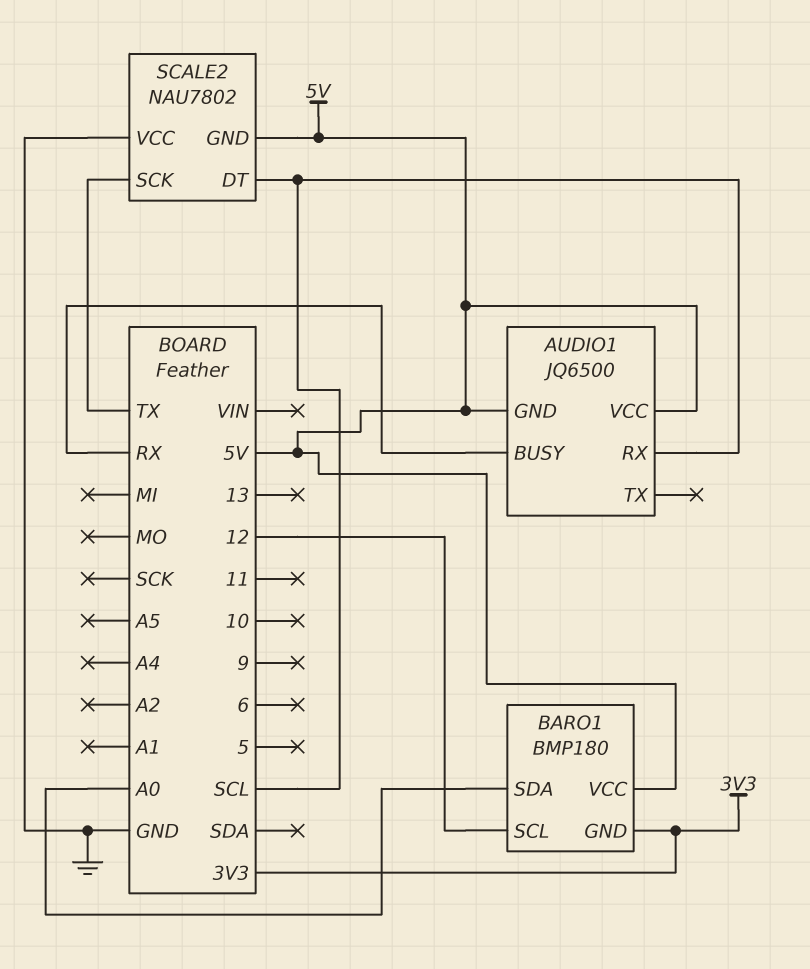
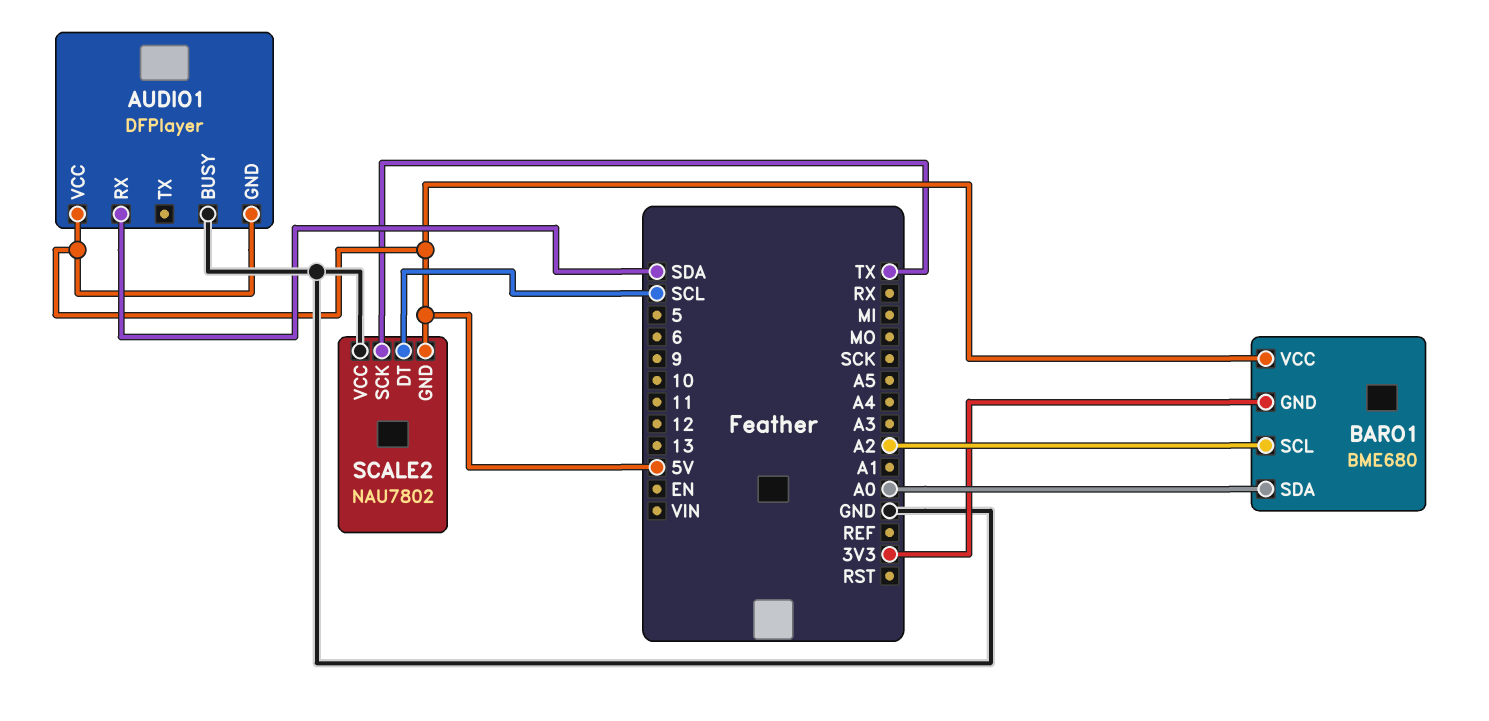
AUDIO1: JQ6500 -> DFPlayer
AUDIO1 pin BUSY: RX -> GND
AUDIO1 pin RX: SCL -> SDA
BARO1: BMP180 -> BME680
BARO1 pin SCL: 12 -> A2

